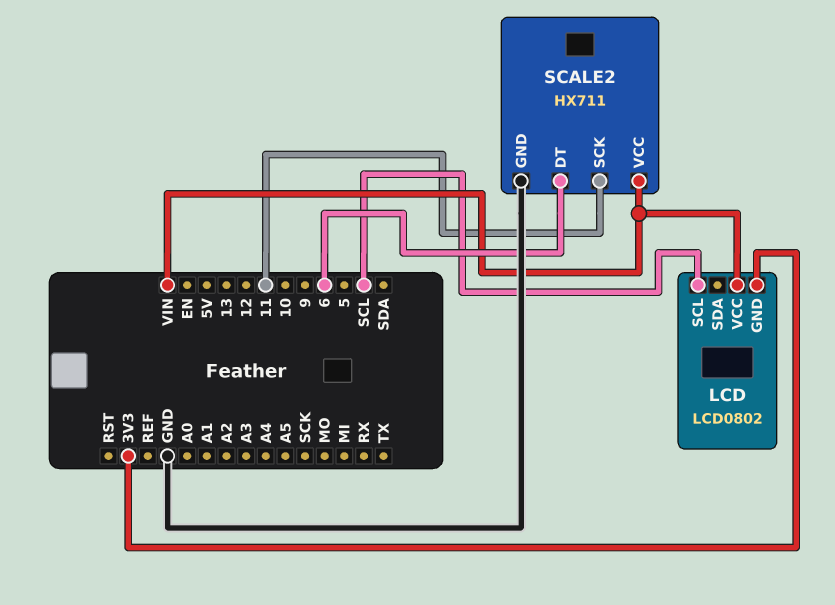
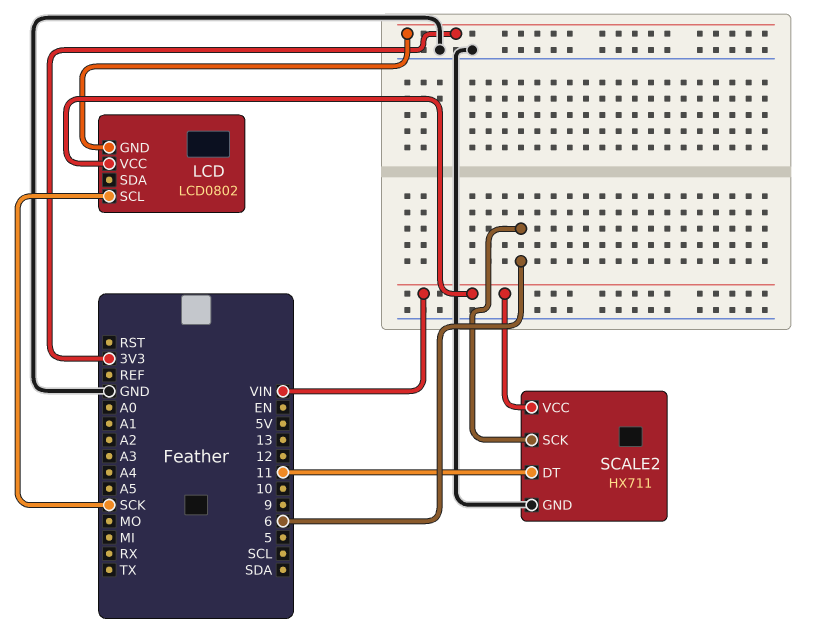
LCD pin SCL: SCL -> SCK
SCALE2 pin DT: 6 -> 11
SCALE2 pin SCK: 11 -> 6

